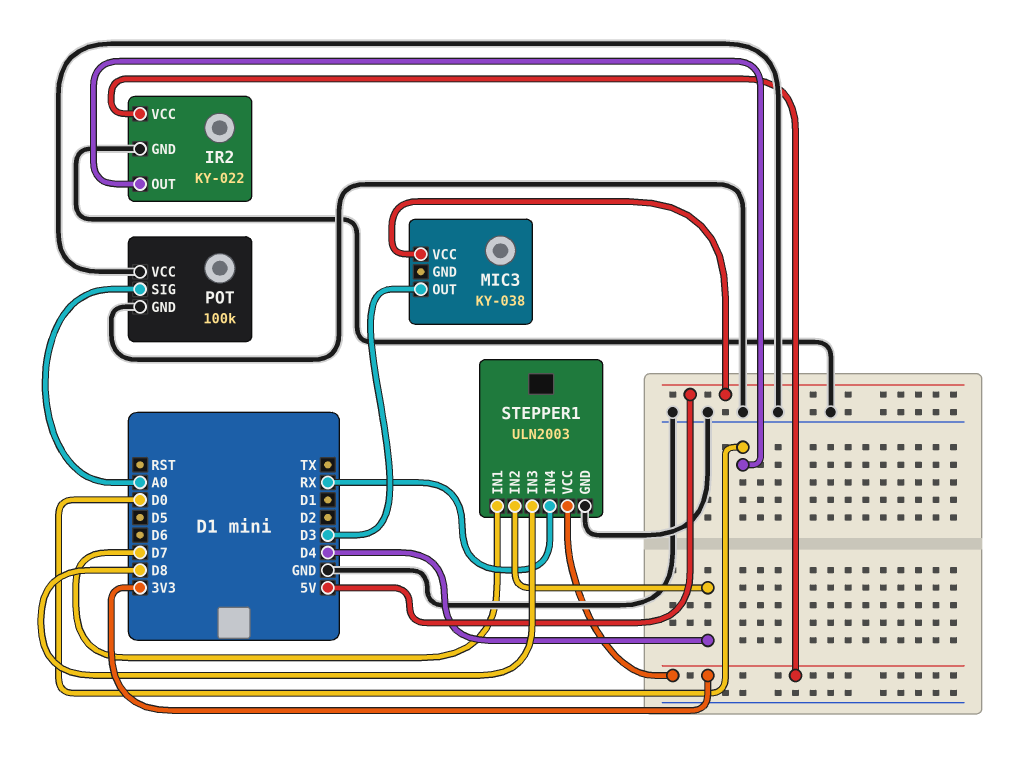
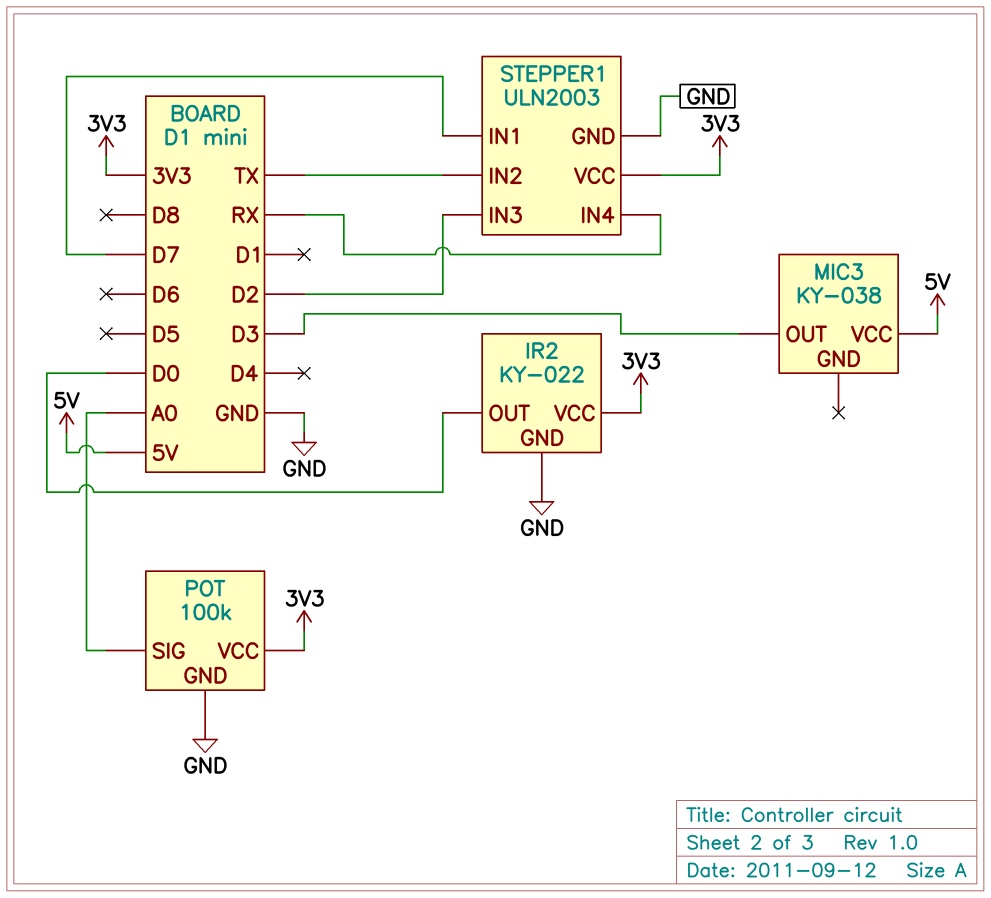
POT pin VCC: GND -> 3V3
STEPPER1 pin IN2: D4 -> TX
STEPPER1 pin IN3: D8 -> D2

